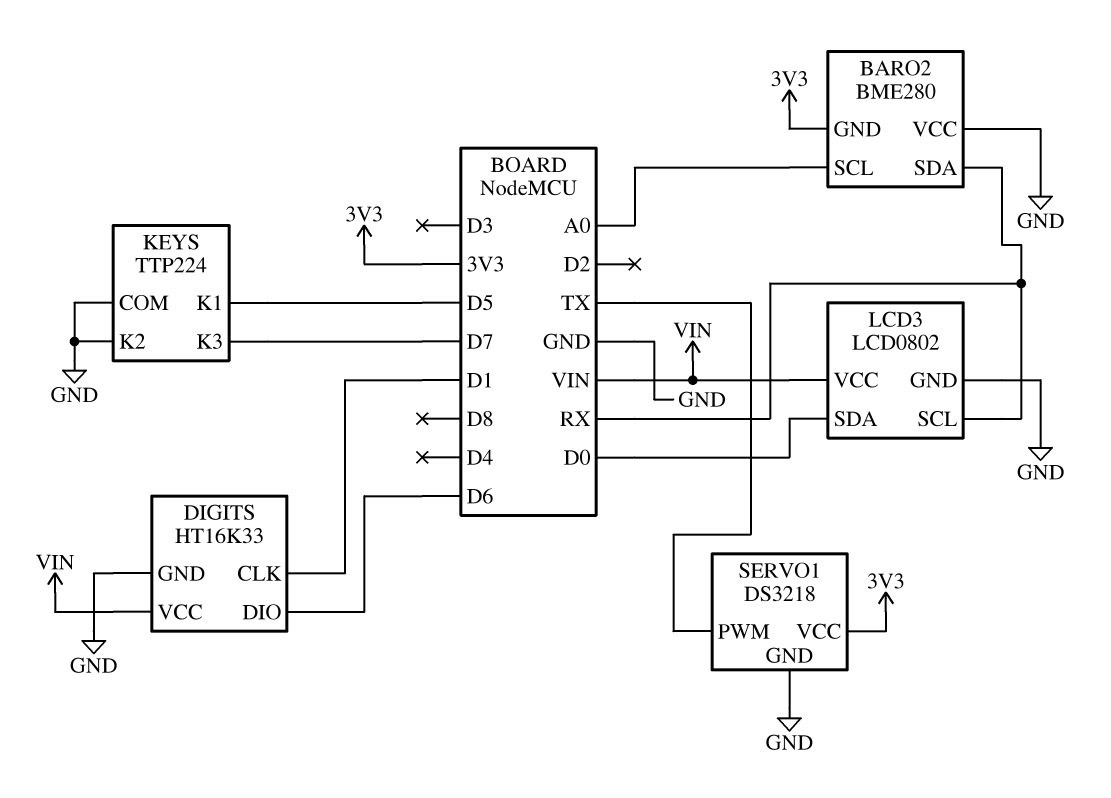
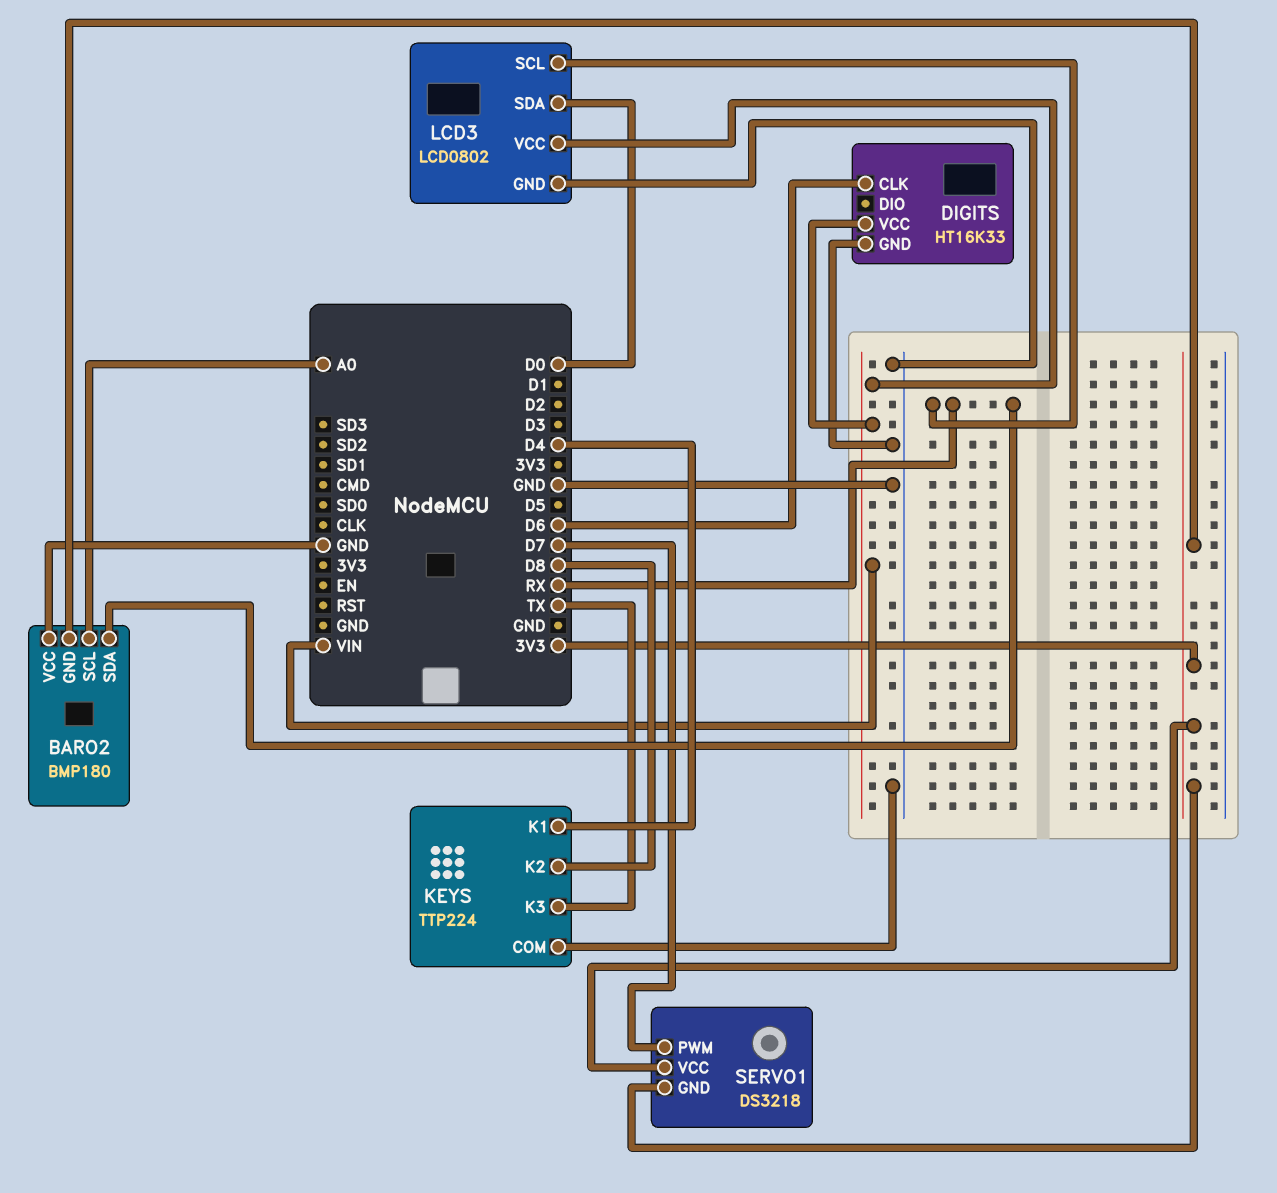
BARO2: BME280 -> BMP180
DIGITS pin CLK: D1 -> D6
DIGITS pin DIO: D6 -> none
KEYS pin K1: D5 -> D4
KEYS pin K2: GND -> D8
KEYS pin K3: D7 -> TX
SERVO1 pin GND: GND -> 3V3
SERVO1 pin PWM: TX -> D7

